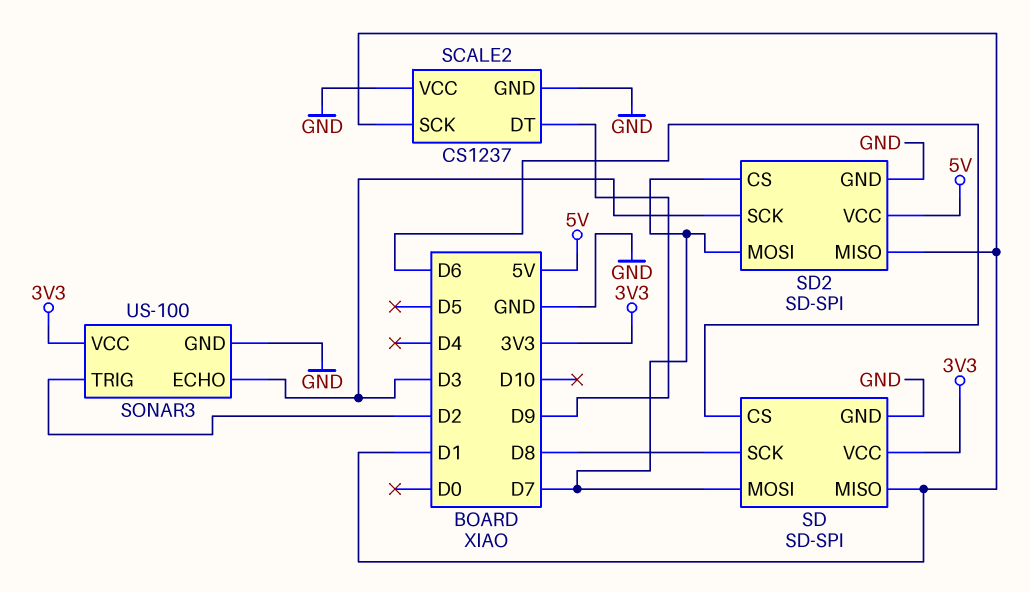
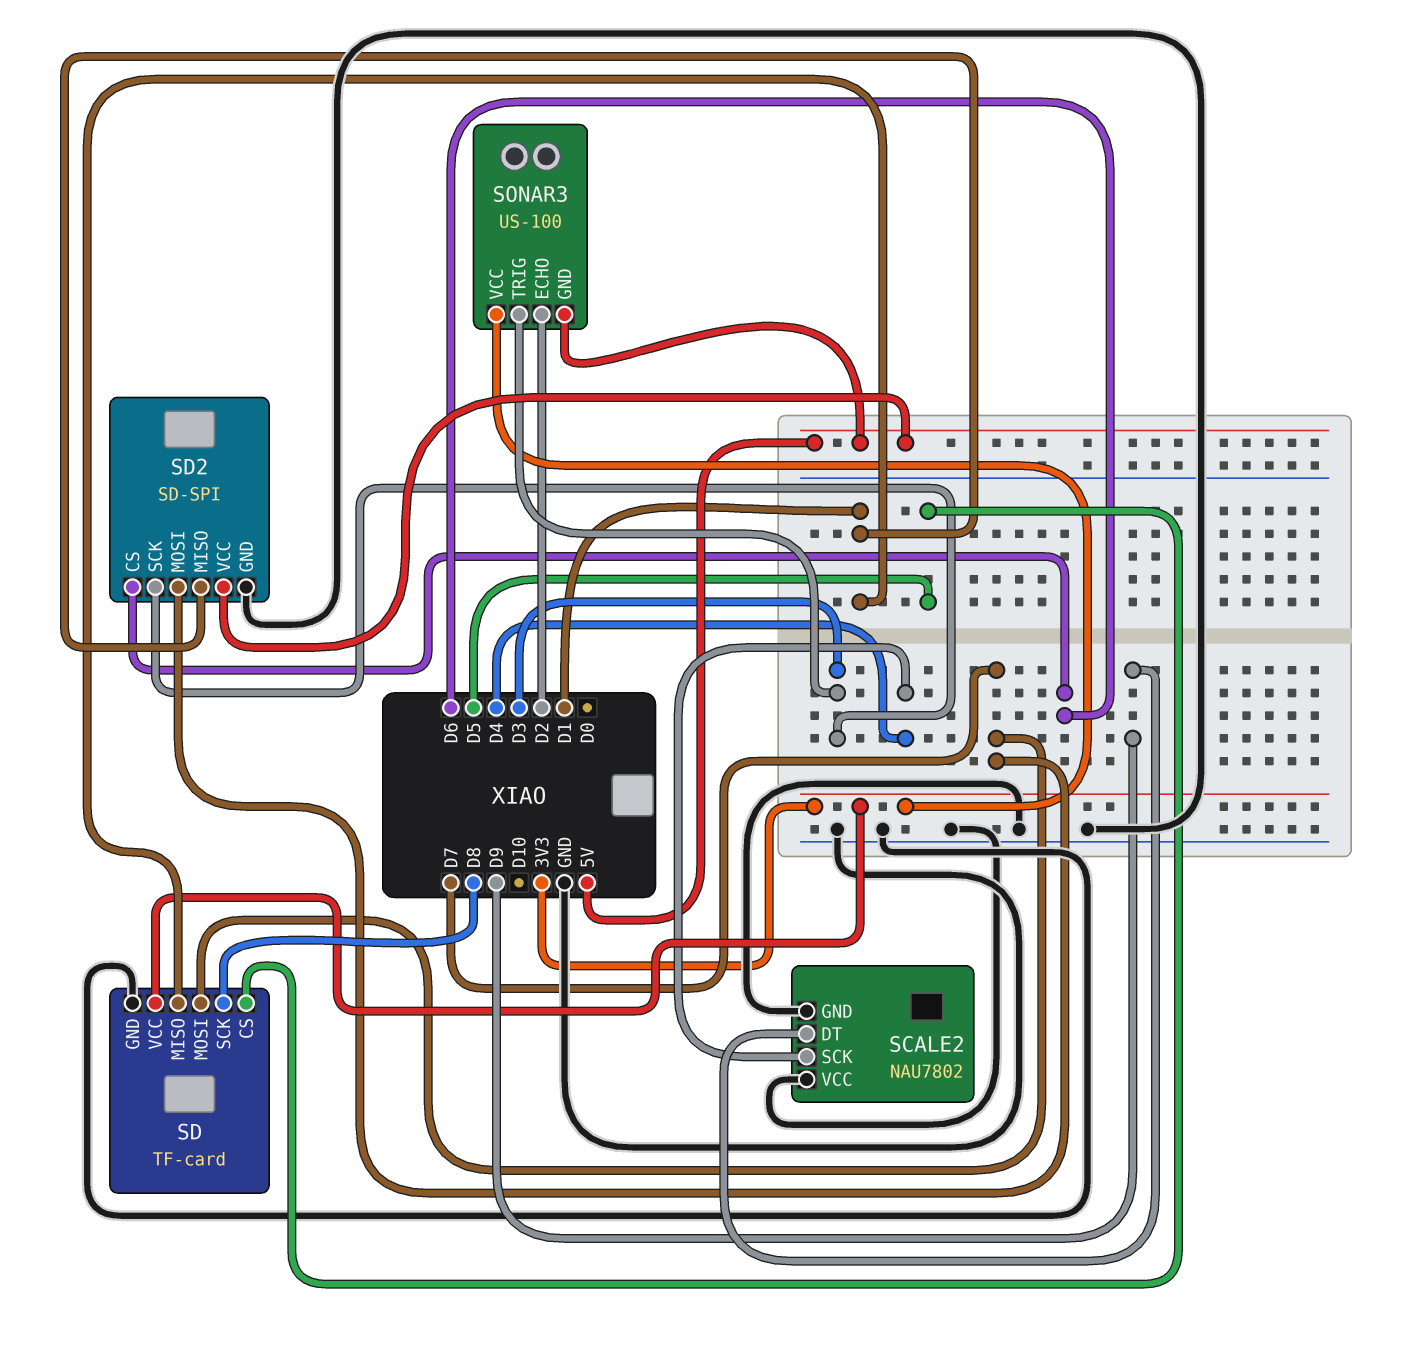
SCALE2: CS1237 -> NAU7802
SCALE2 pin SCK: D1 -> D4
SD: SD-SPI -> TF-card
SD pin CS: D6 -> D5
SD2 pin CS: D7 -> D6
SONAR3 pin ECHO: D3 -> D2
SONAR3 pin GND: GND -> 5V
SONAR3 pin TRIG: D2 -> D3

